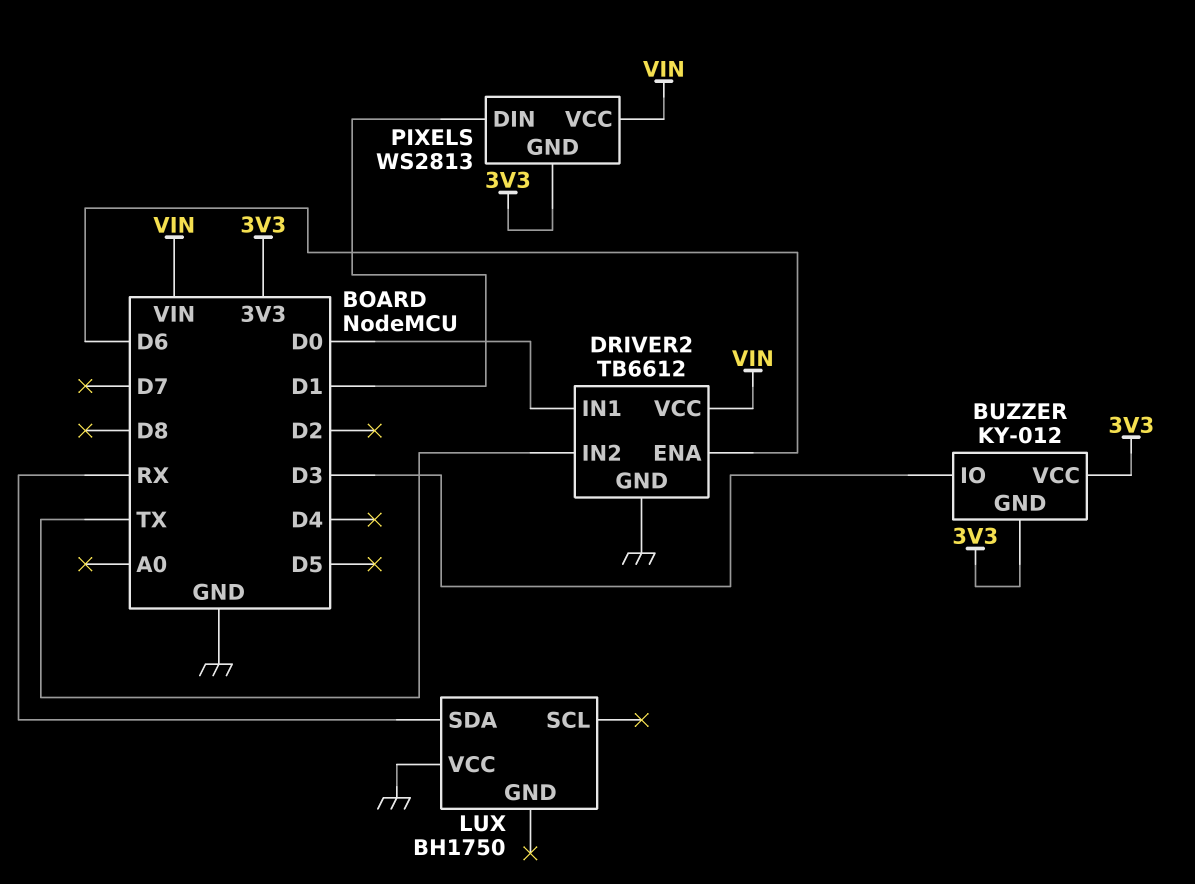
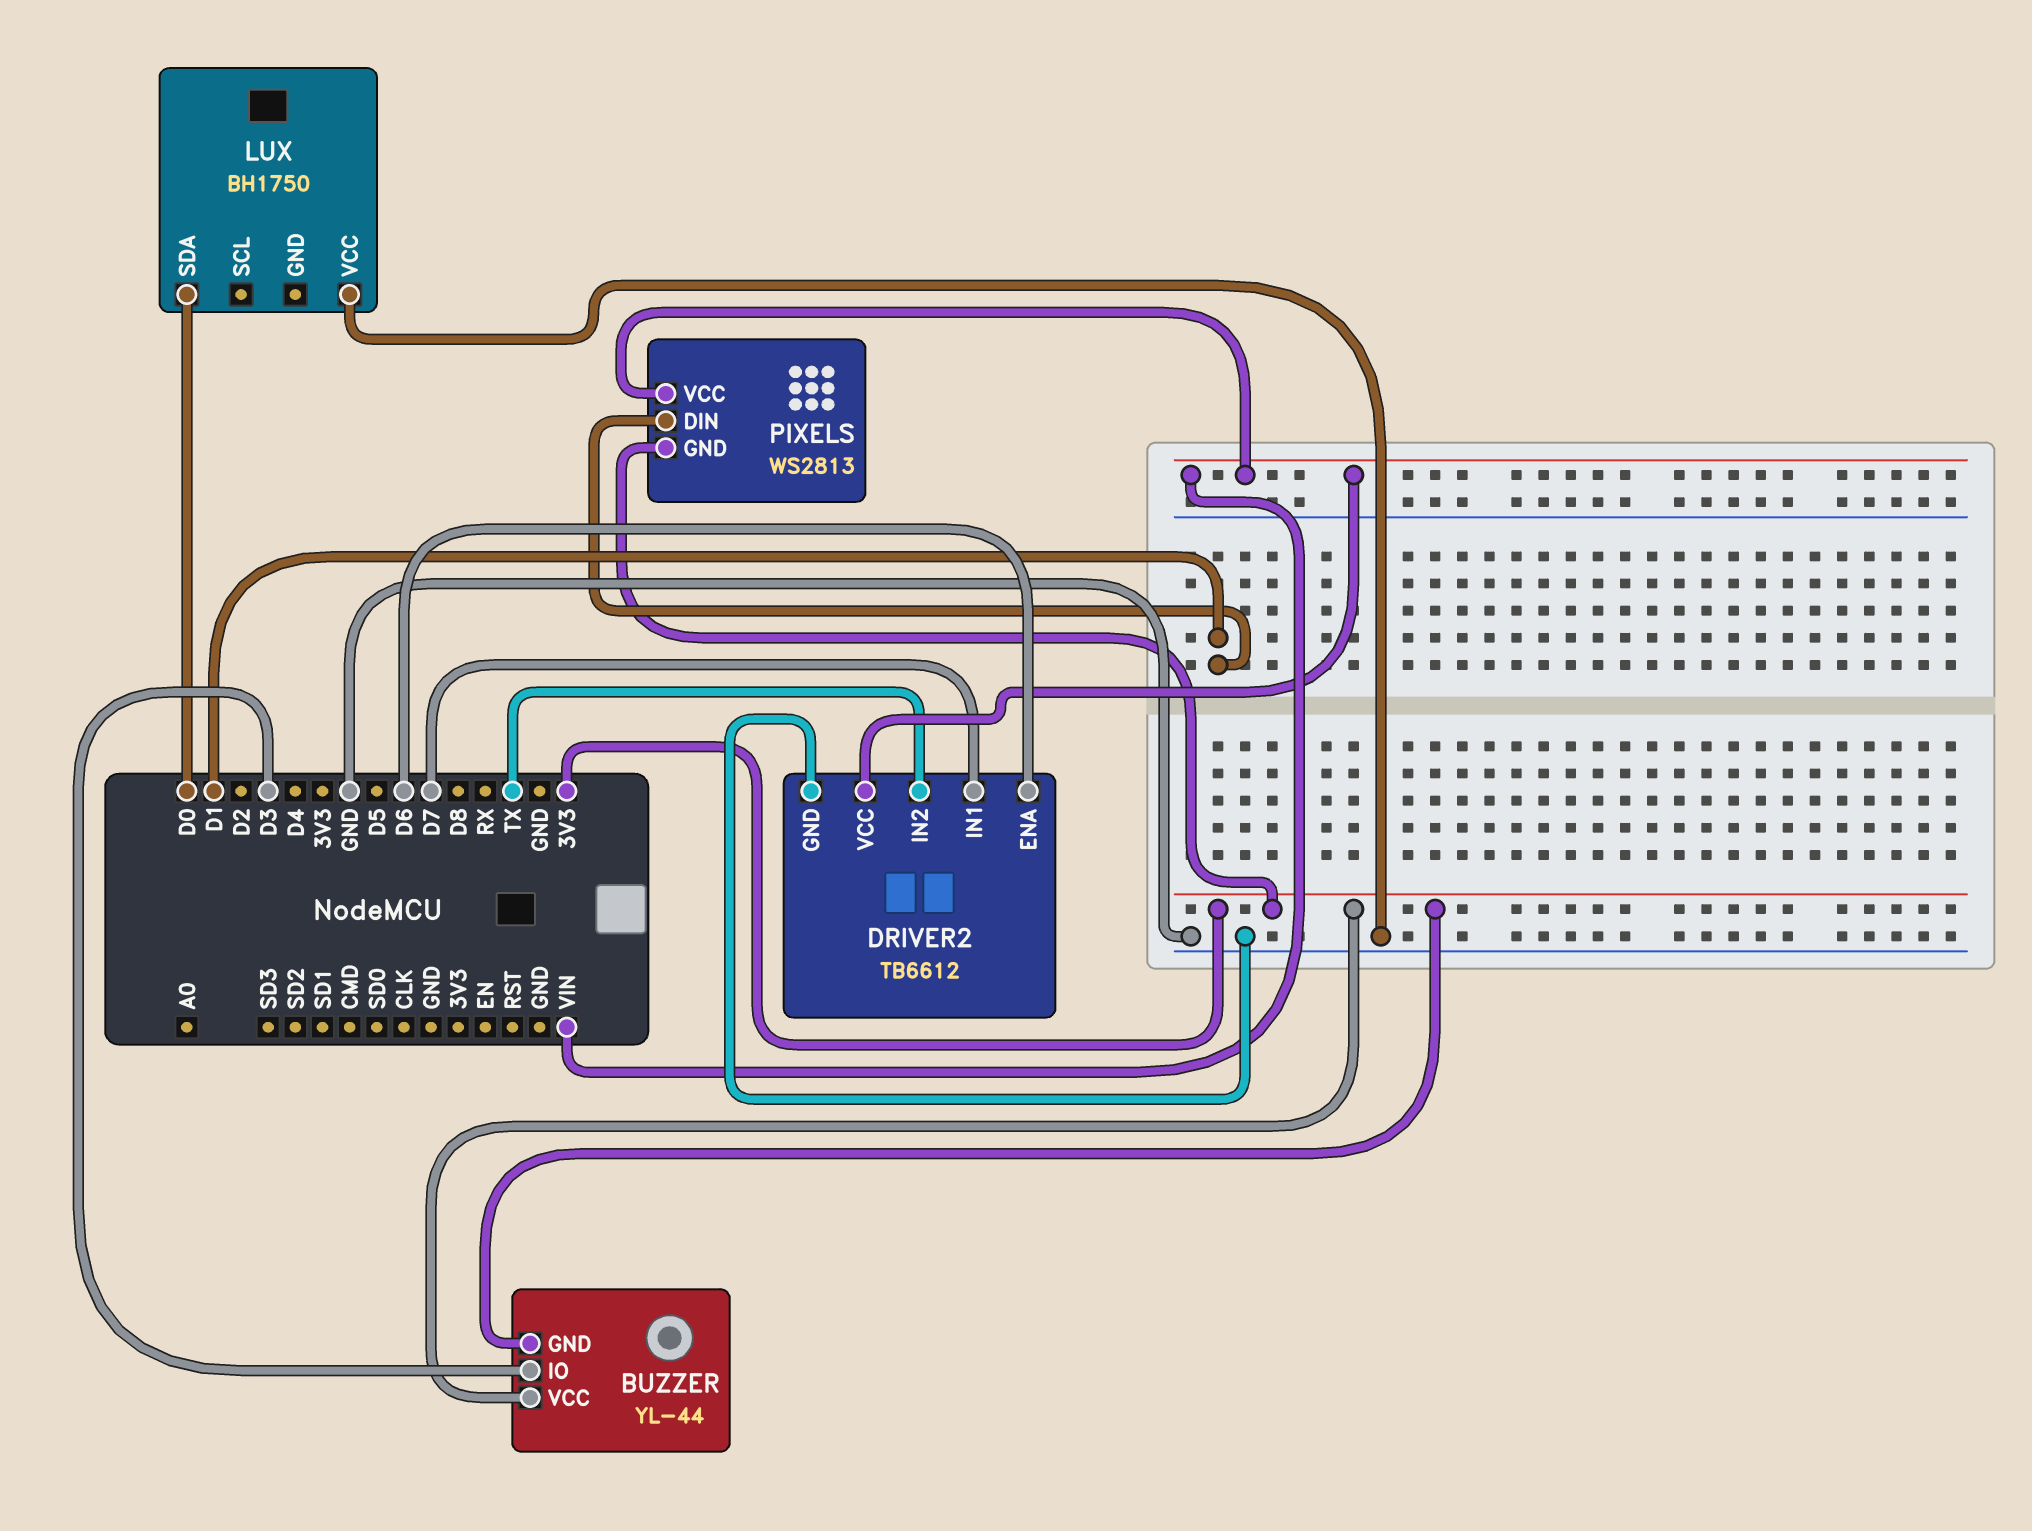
BUZZER: KY-012 -> YL-44
DRIVER2 pin IN1: D0 -> D7
LUX pin SDA: RX -> D0

